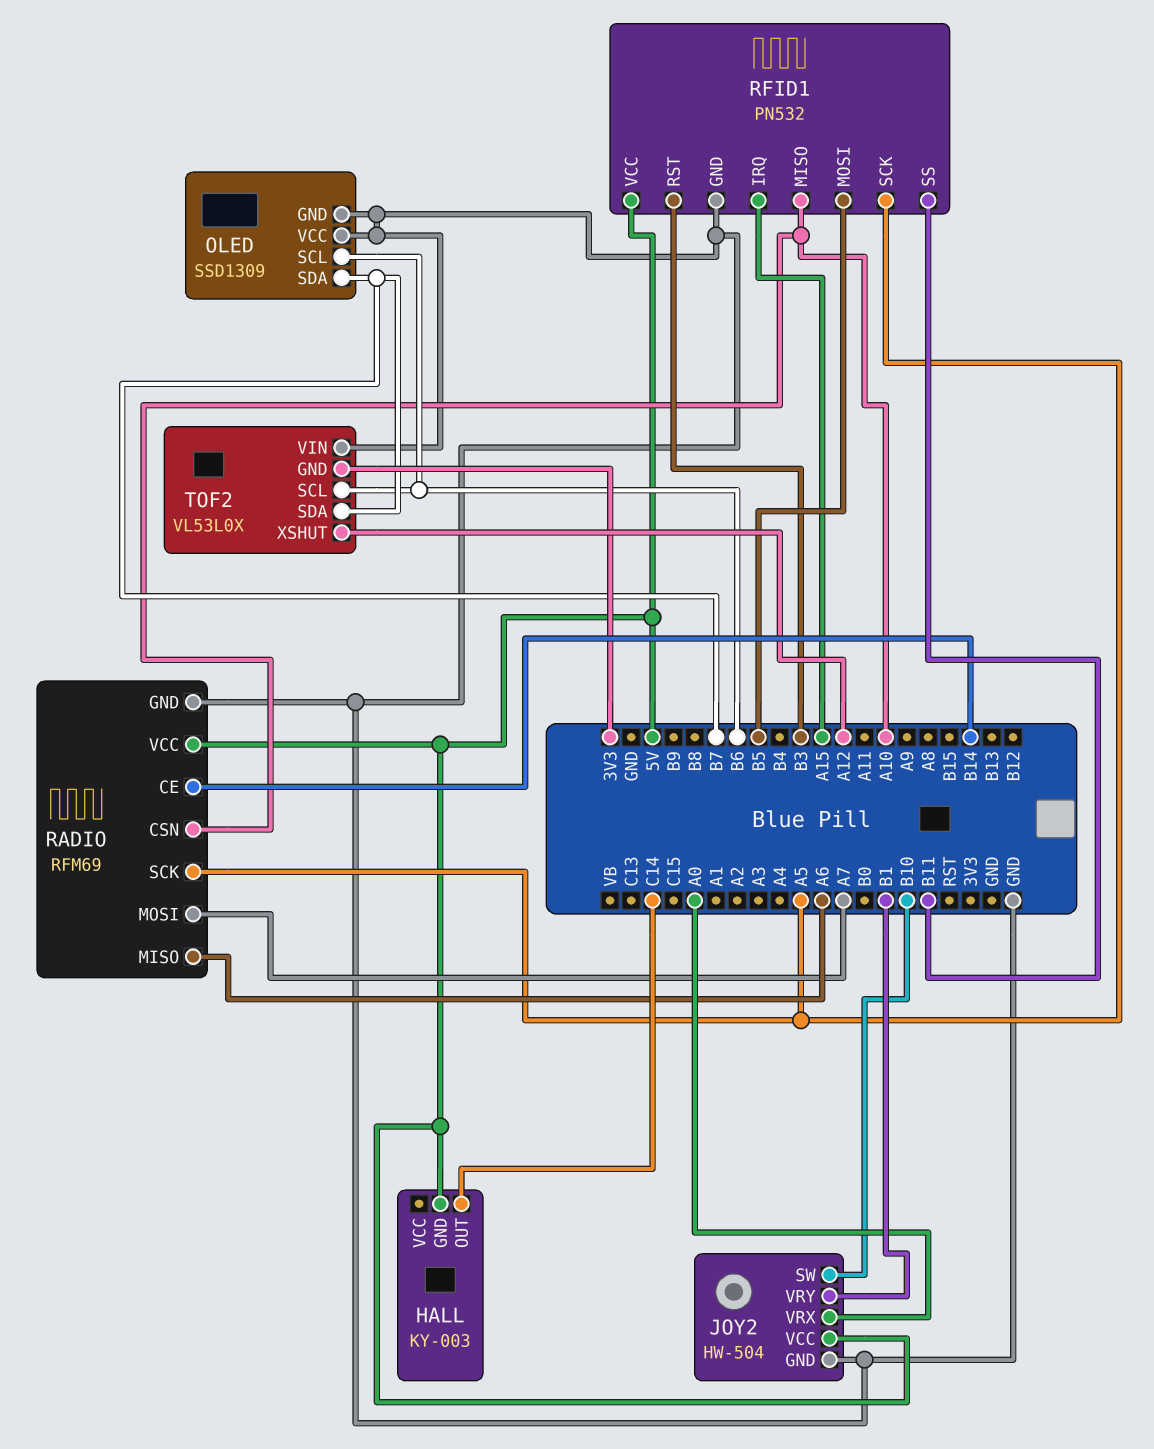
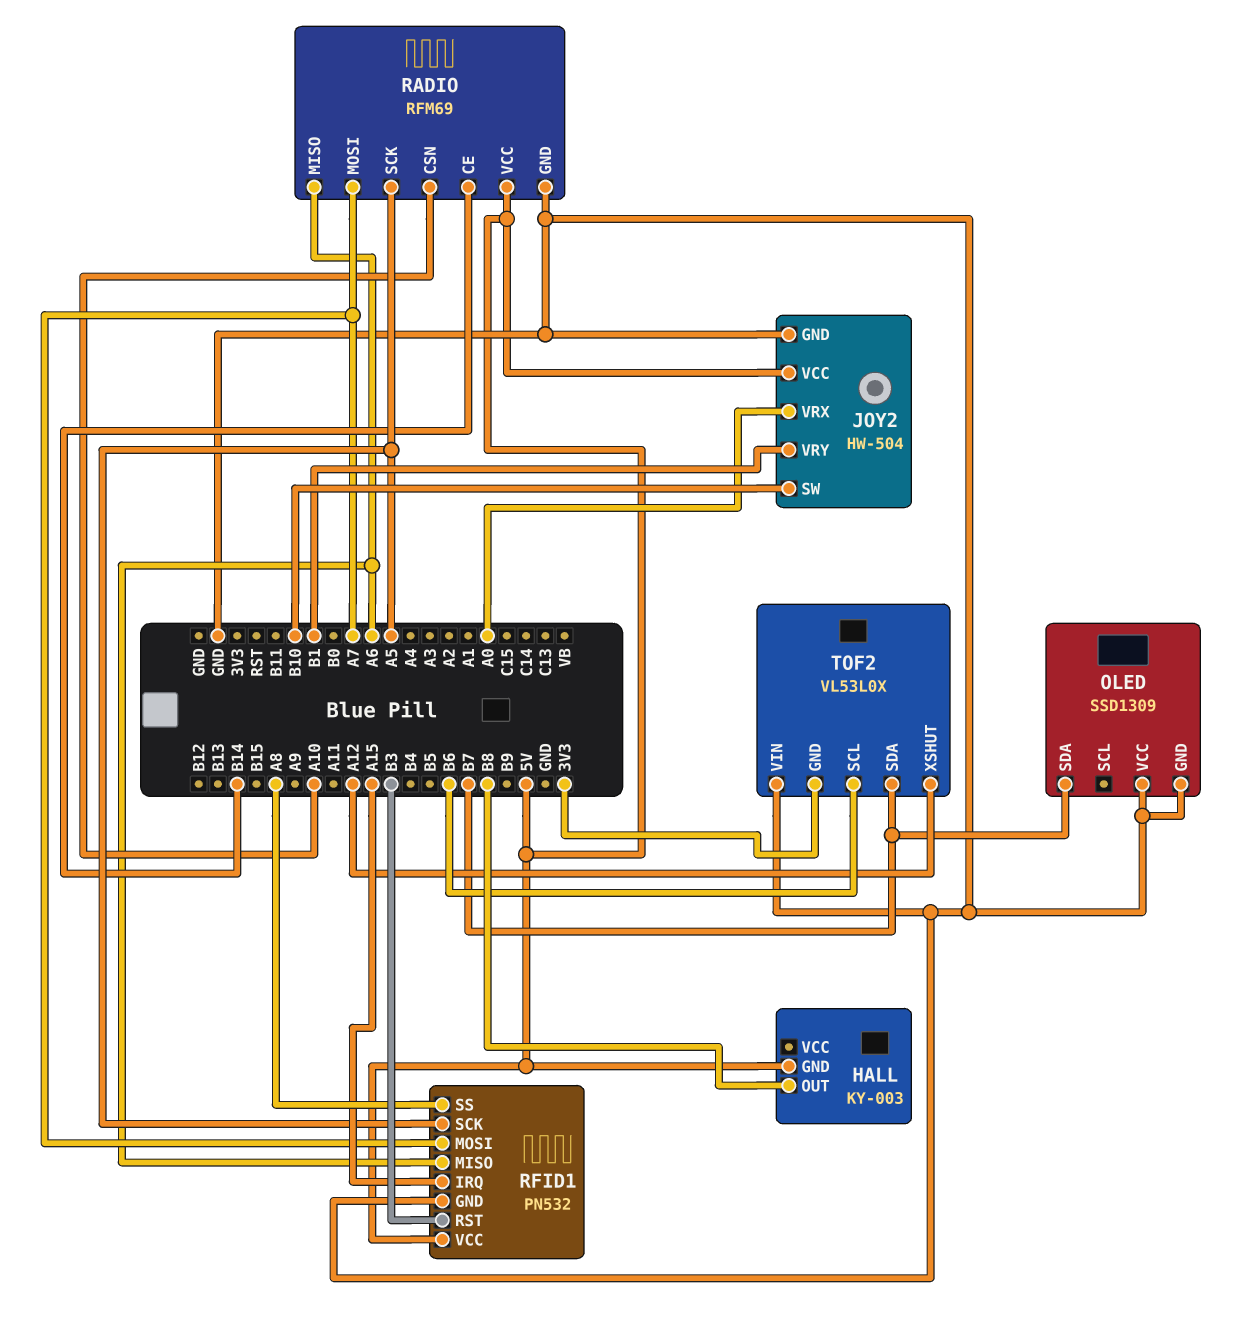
HALL pin OUT: C14 -> B8
OLED pin SCL: B6 -> none
RFID1 pin MISO: A10 -> A6
RFID1 pin MOSI: B5 -> A7
RFID1 pin SS: B11 -> A8

